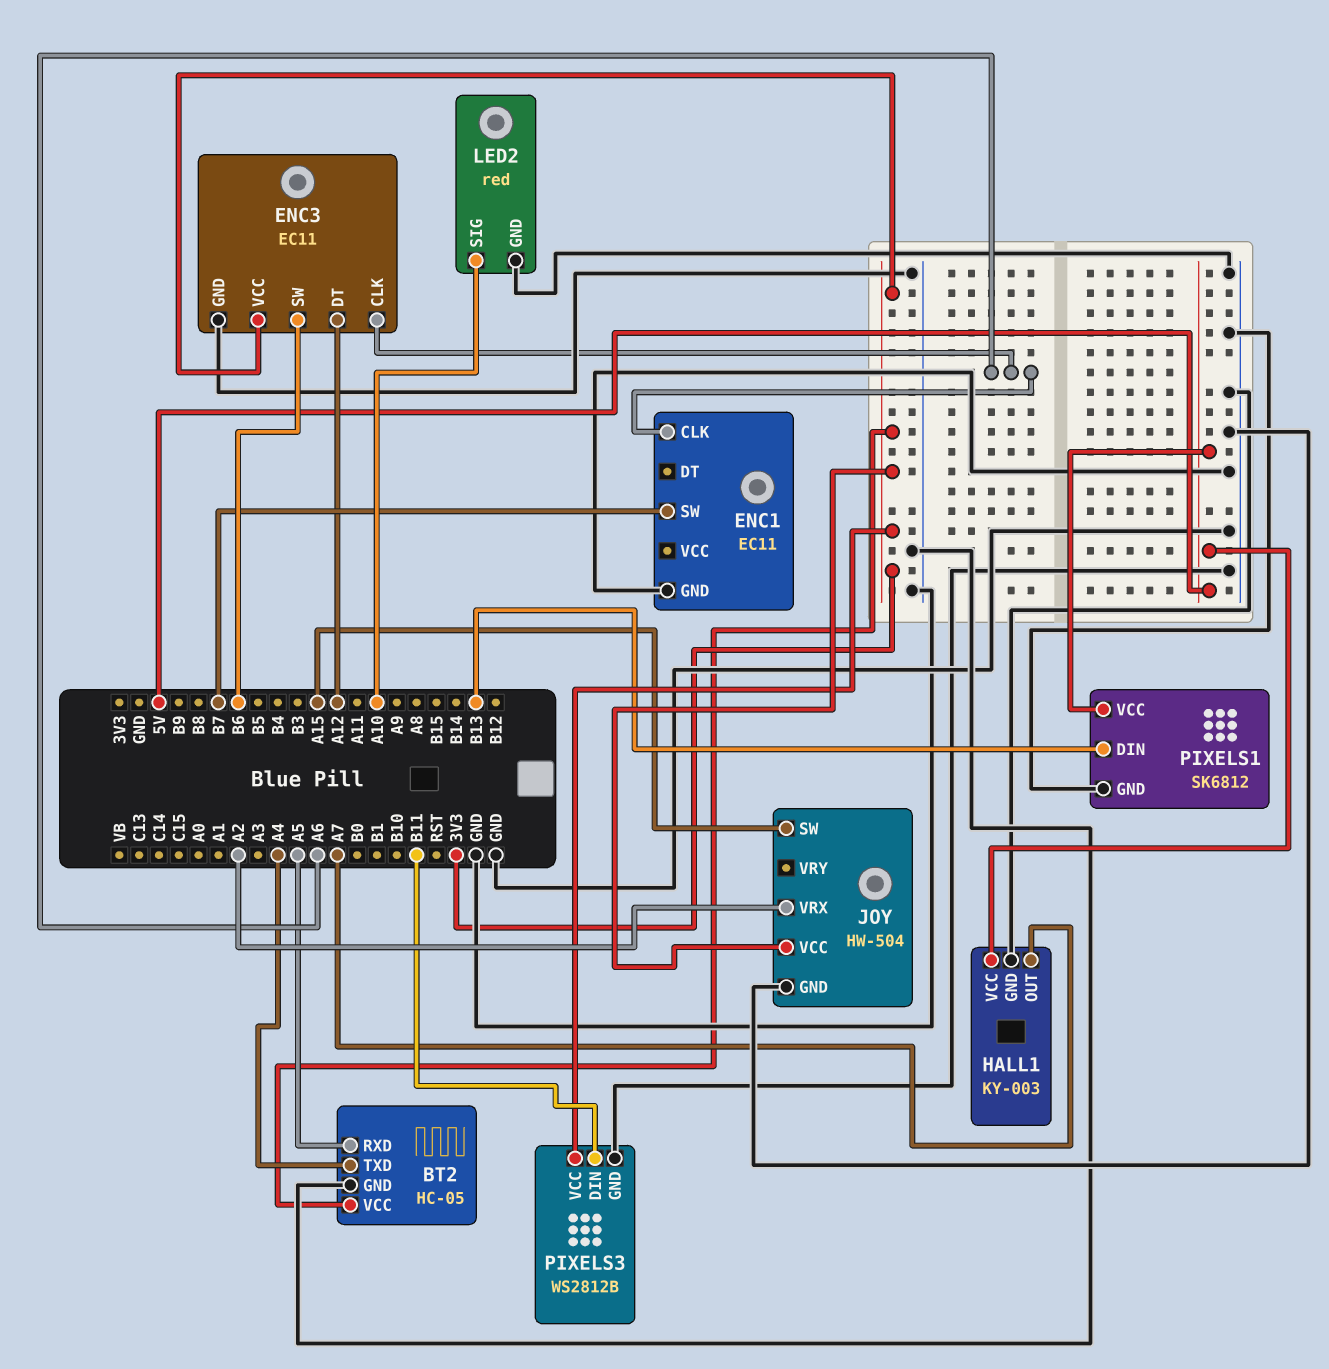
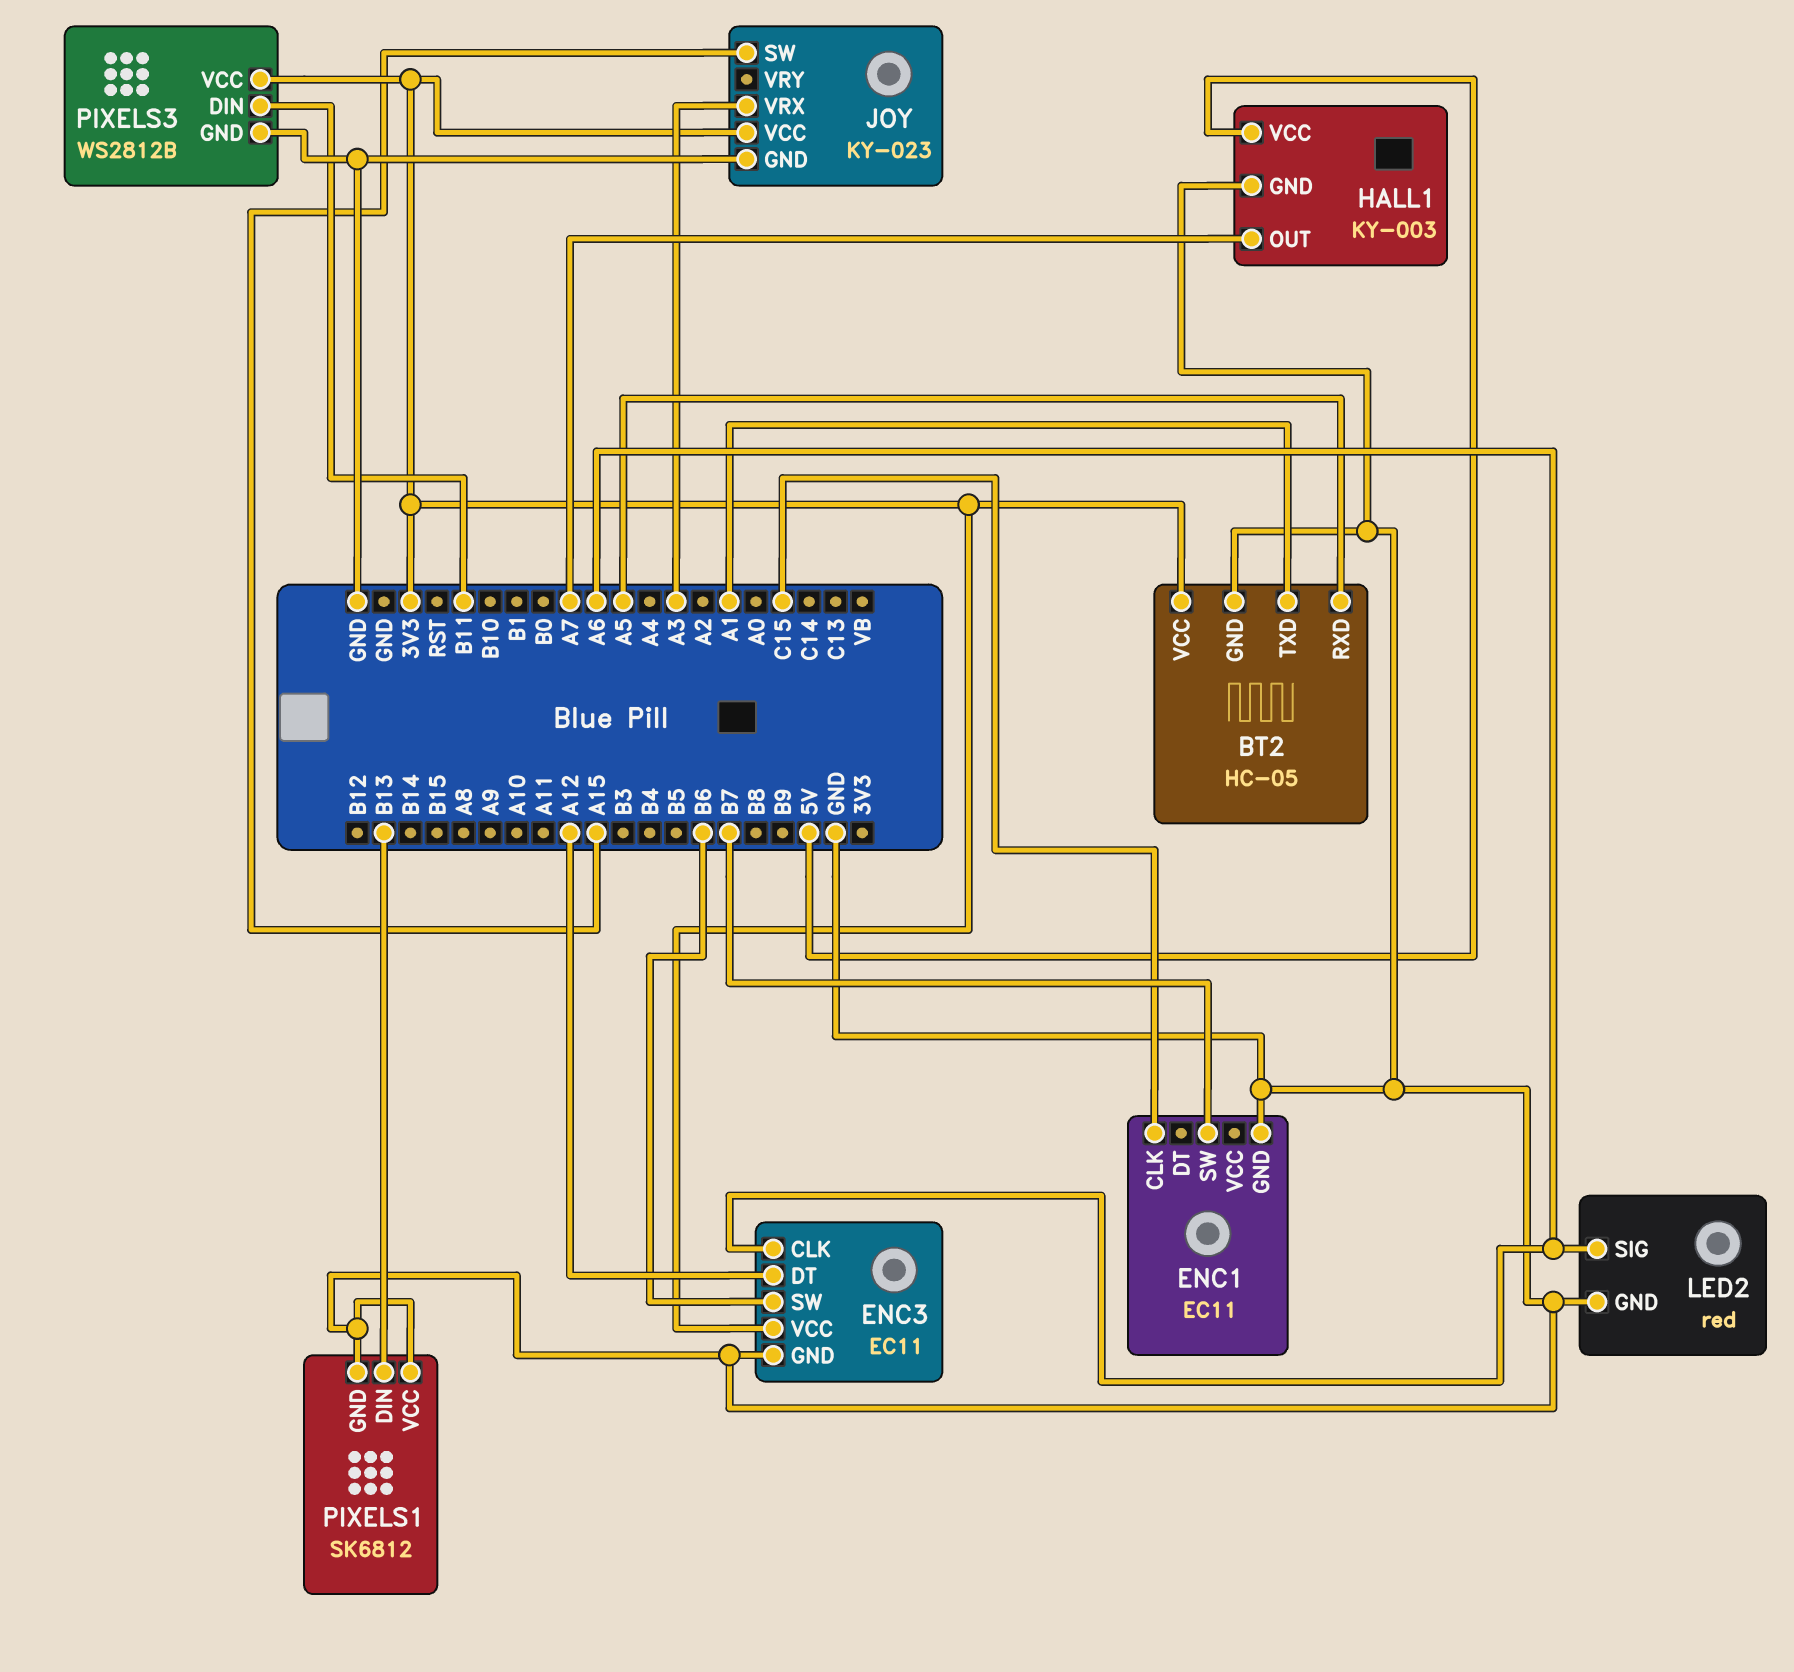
BT2 pin TXD: A4 -> A1
ENC1 pin CLK: A6 -> C15
JOY: HW-504 -> KY-023
JOY pin VRX: A2 -> A3
LED2 pin SIG: A10 -> A6
PIXELS1 pin VCC: 5V -> GND

